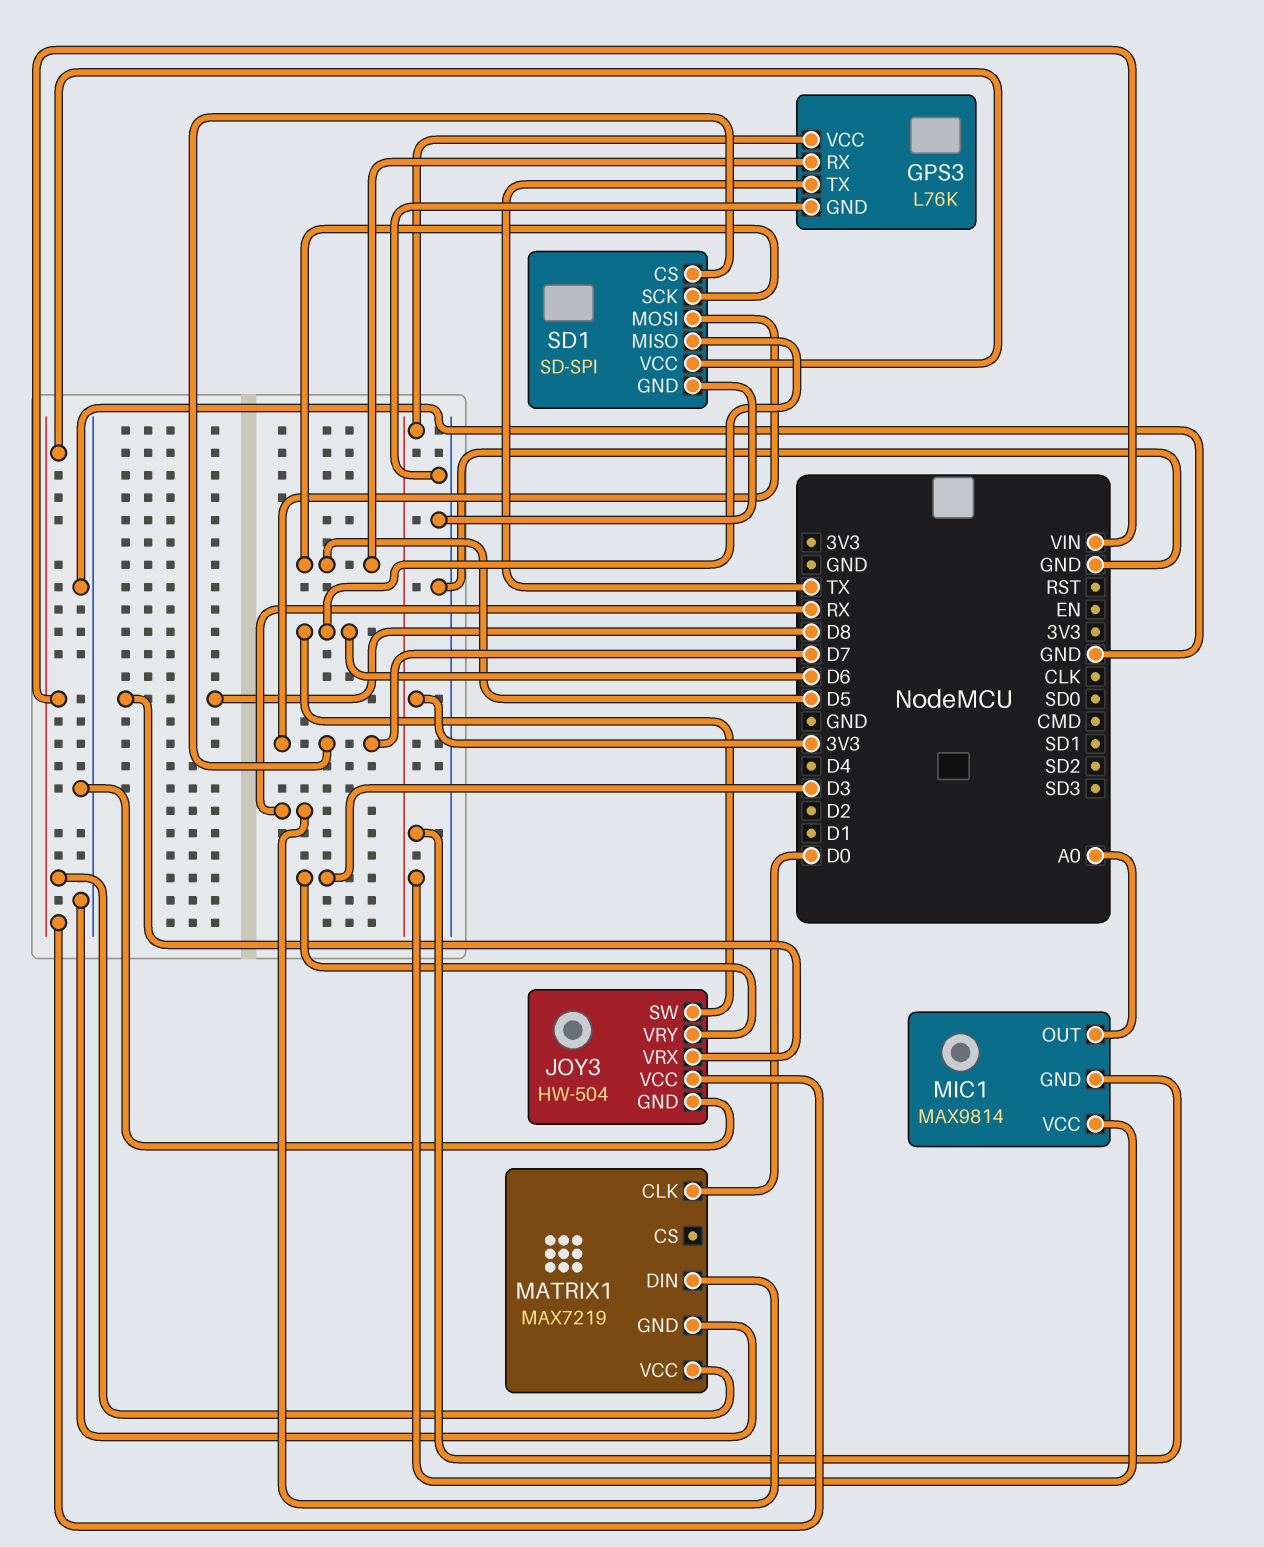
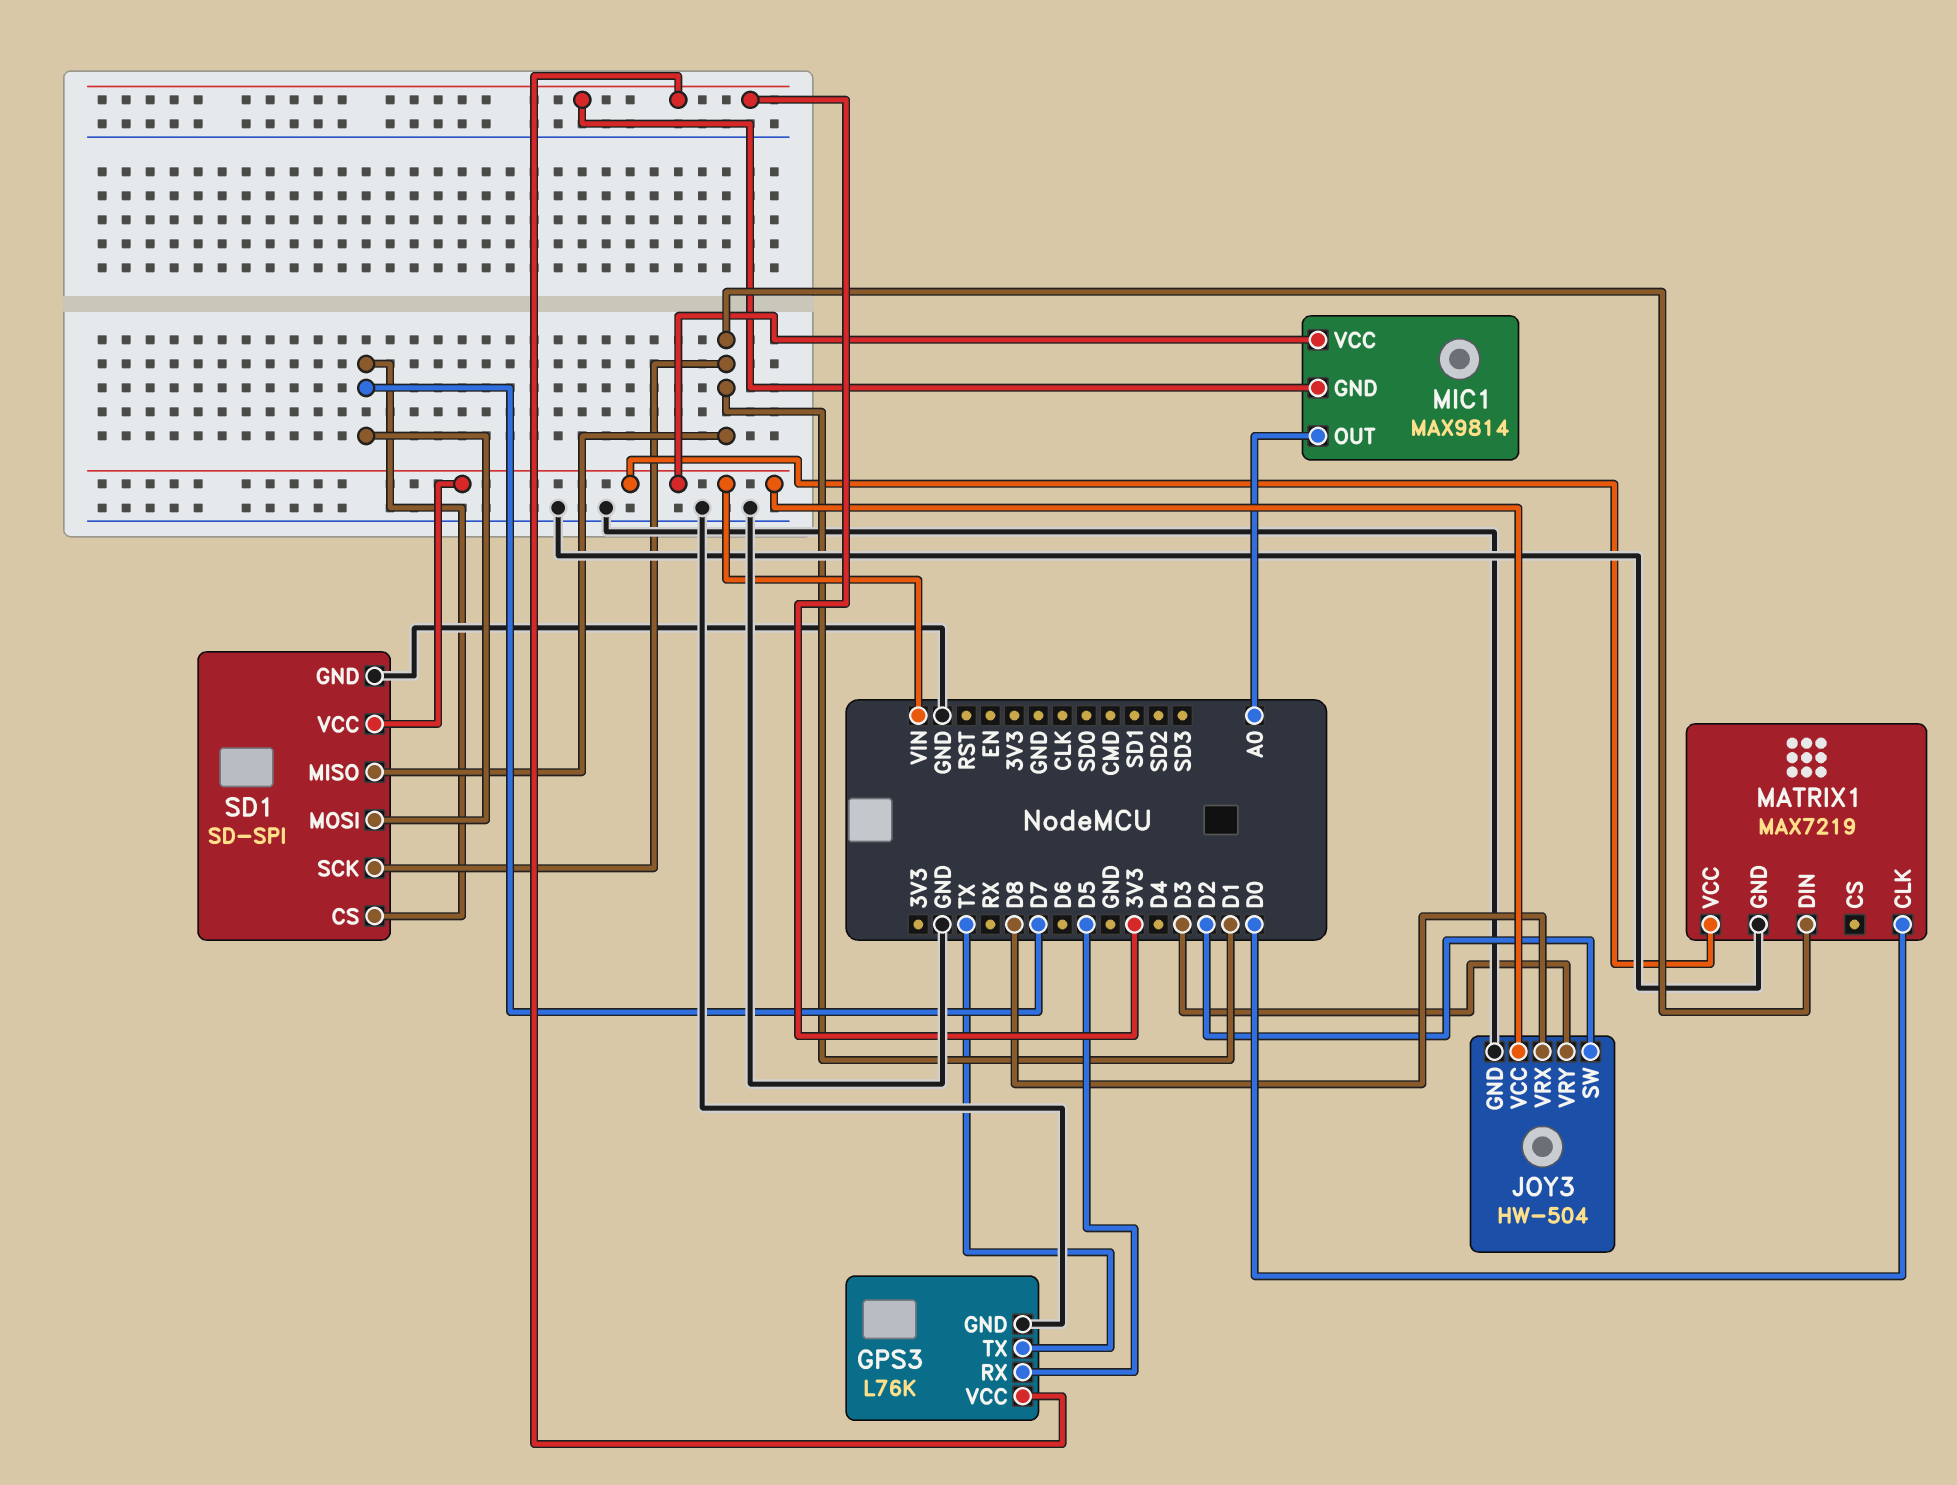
JOY3 pin SW: D6 -> D2
MATRIX1 pin DIN: RX -> D1
MIC1 pin VCC: 3V3 -> VIN
SD1 pin MISO: D6 -> D1
SD1 pin SCK: D5 -> D1

